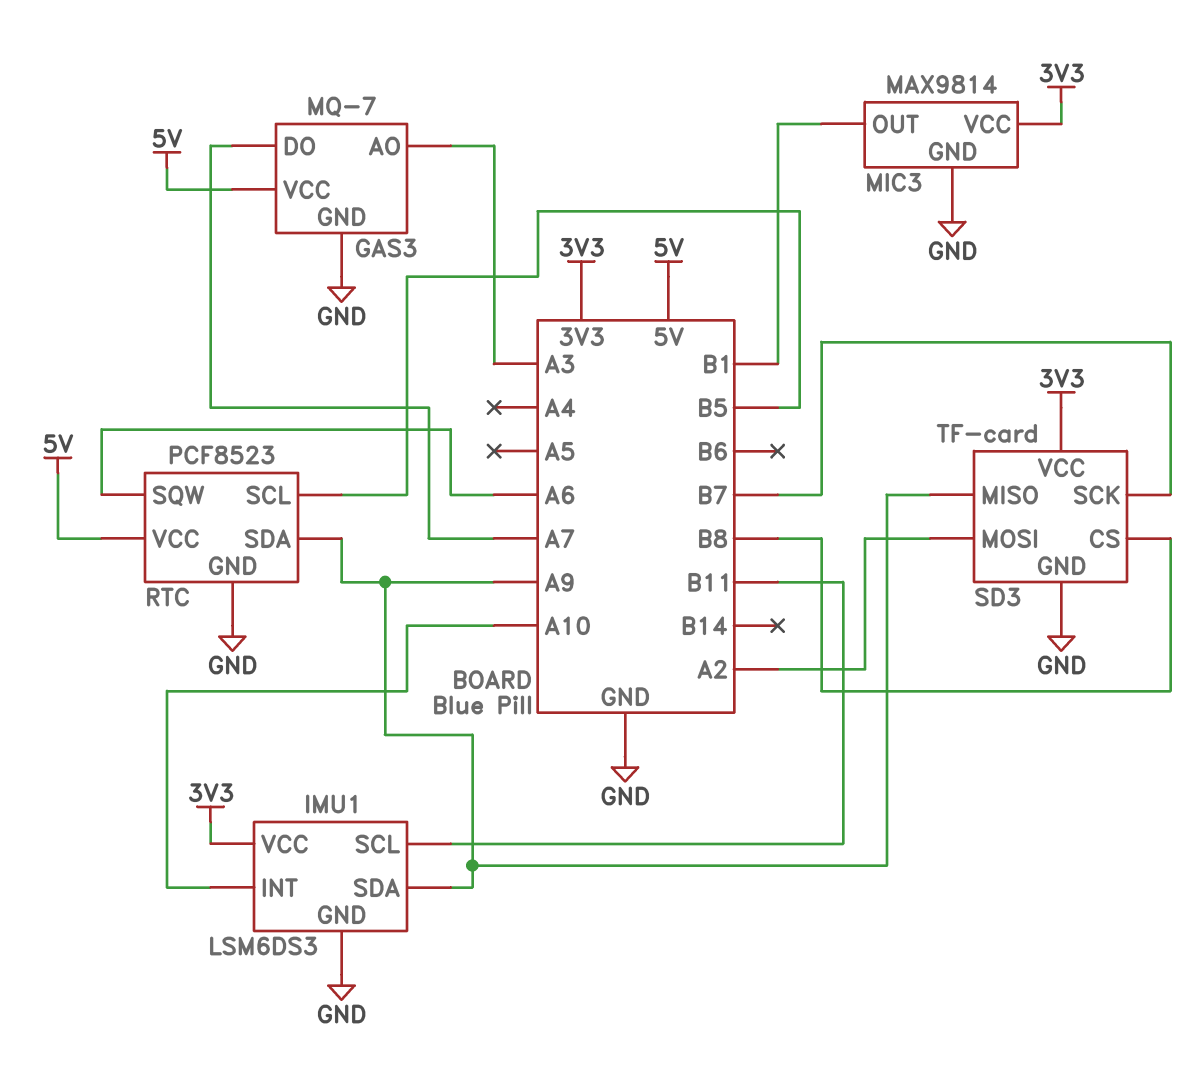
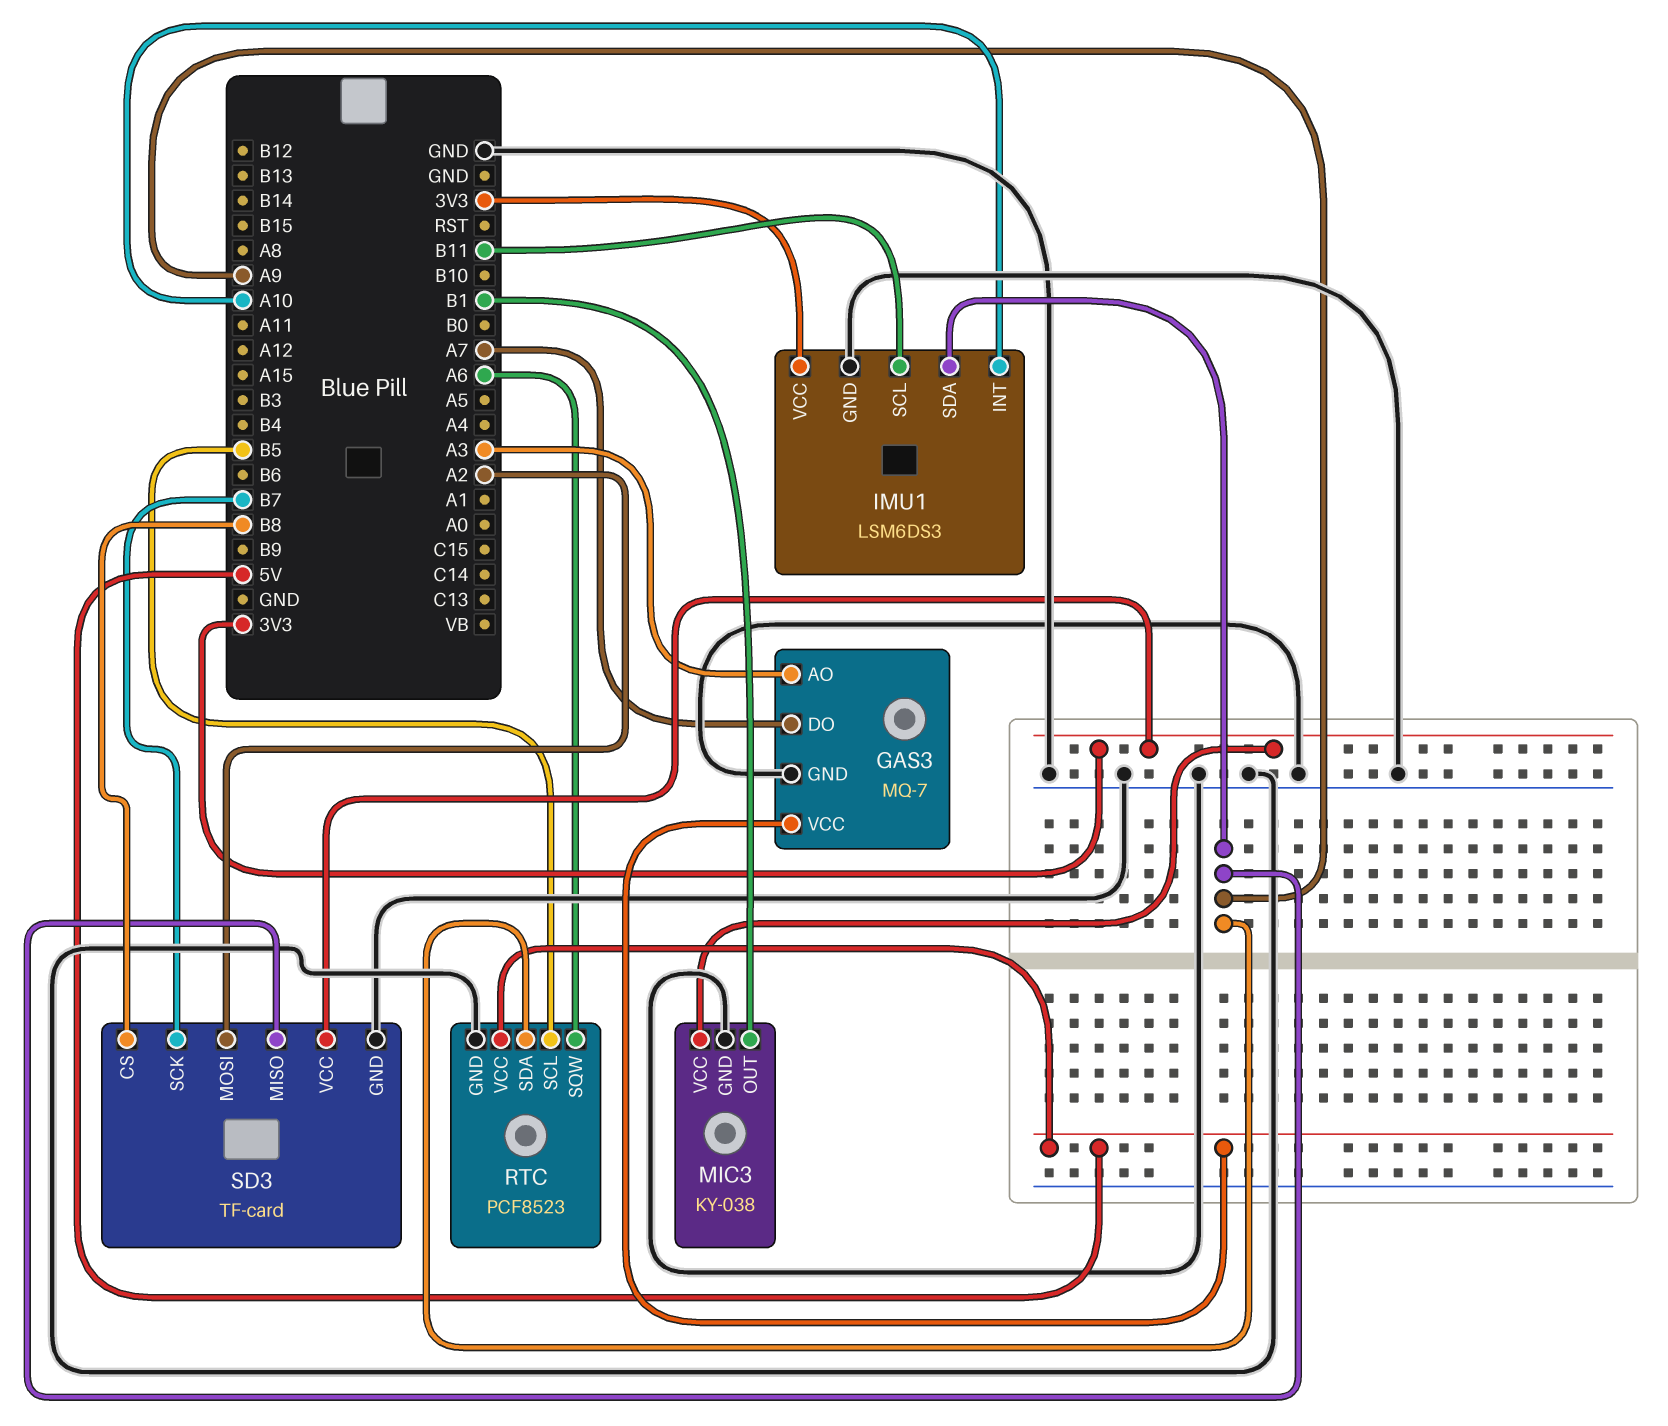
MIC3: MAX9814 -> KY-038

